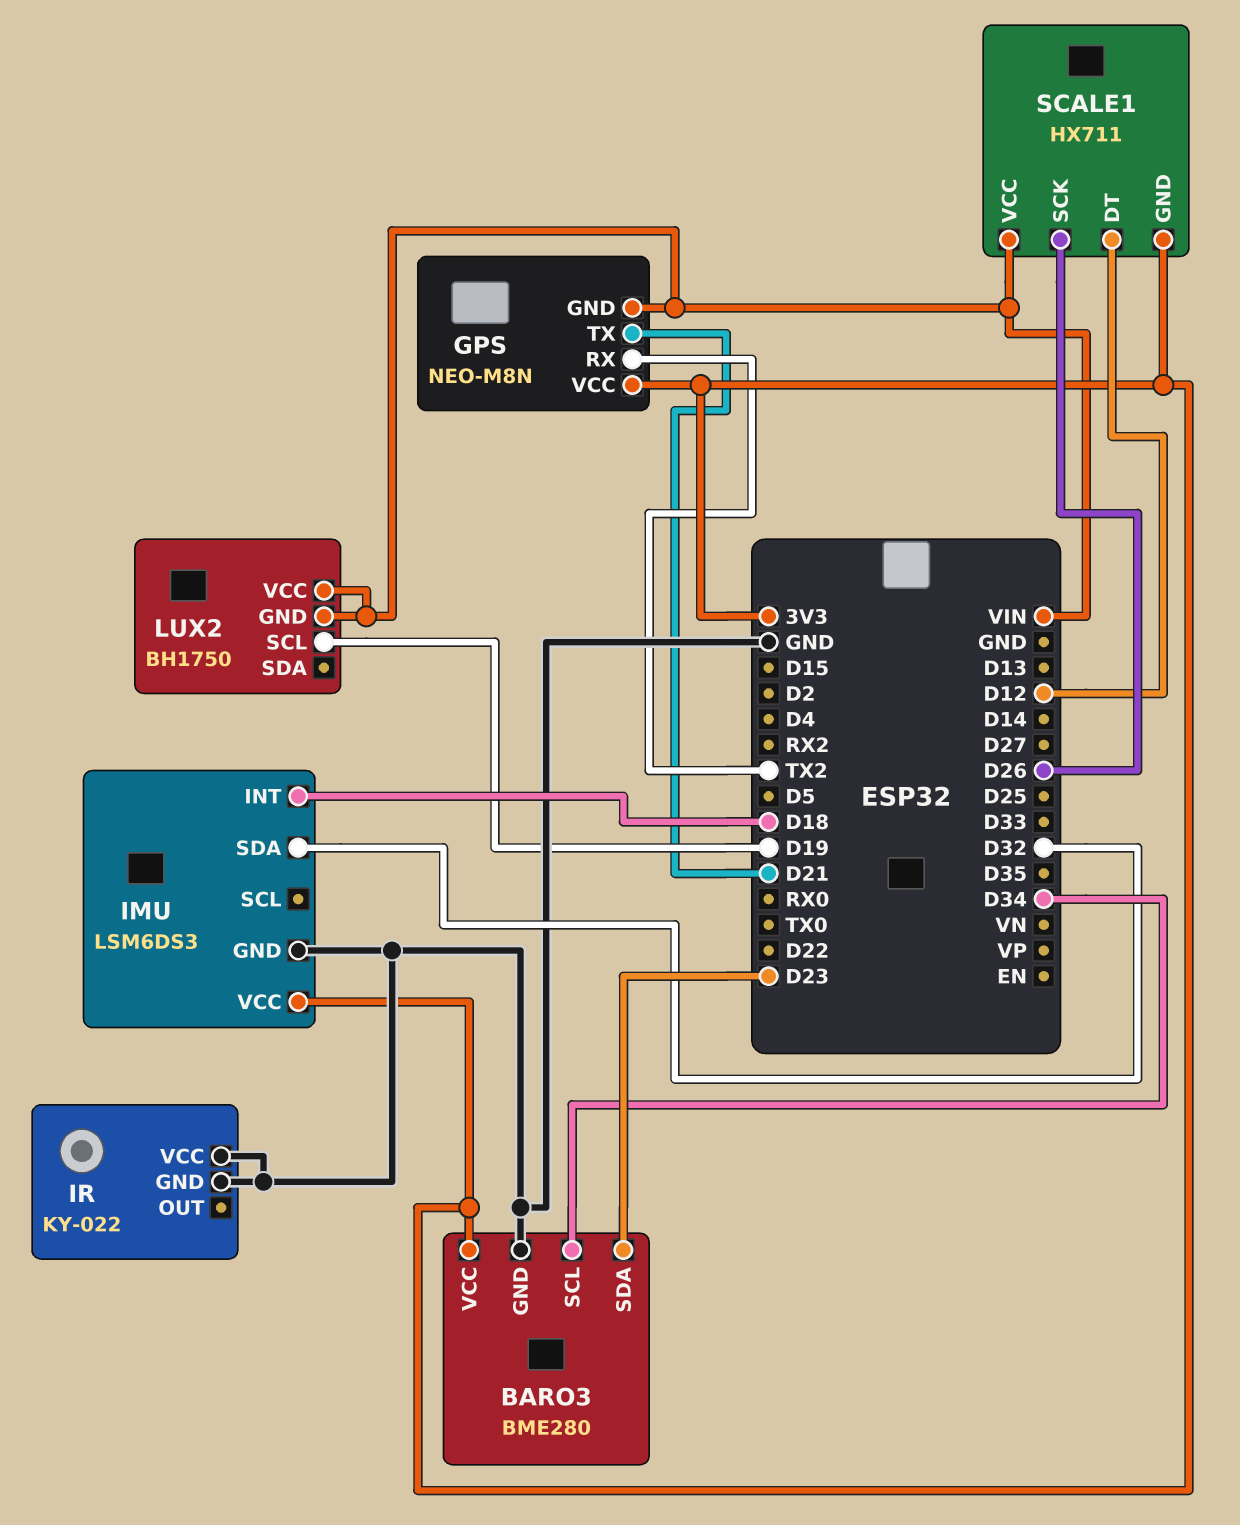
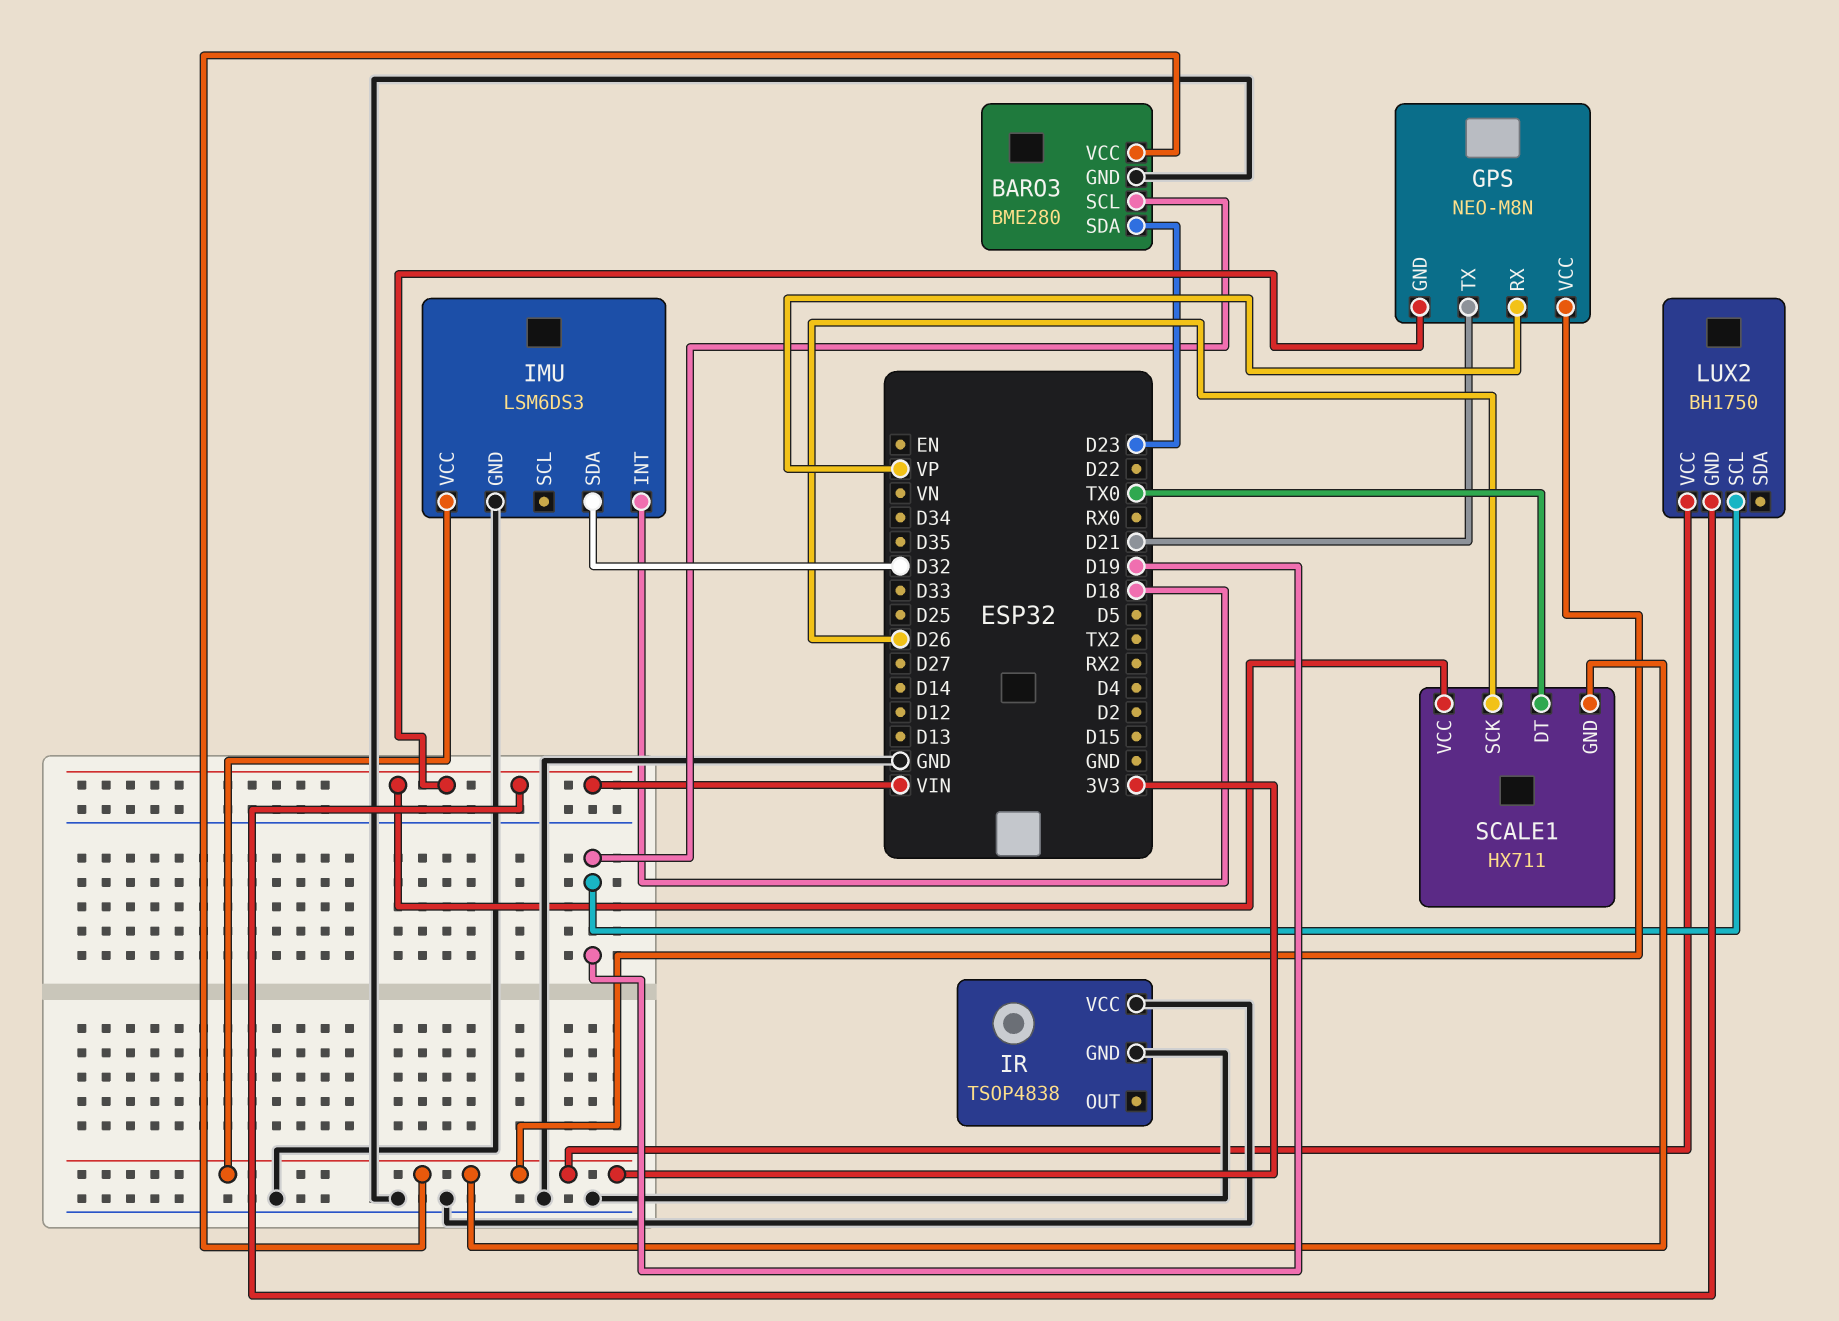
BARO3 pin SCL: D34 -> D19
GPS pin RX: TX2 -> VP
IR: KY-022 -> TSOP4838
LUX2 pin VCC: VIN -> 3V3
SCALE1 pin DT: D12 -> TX0

